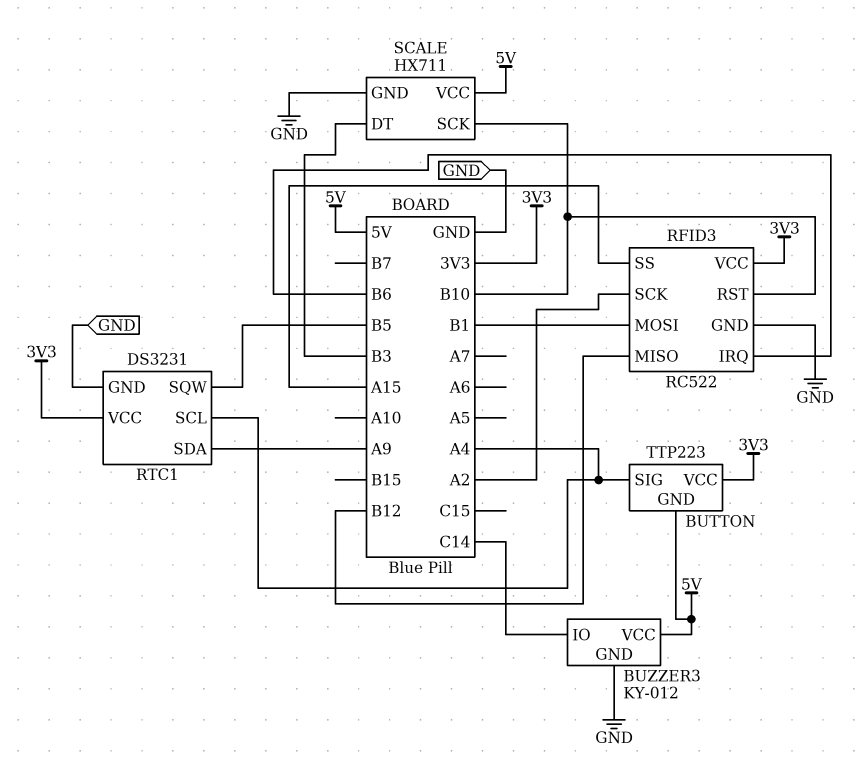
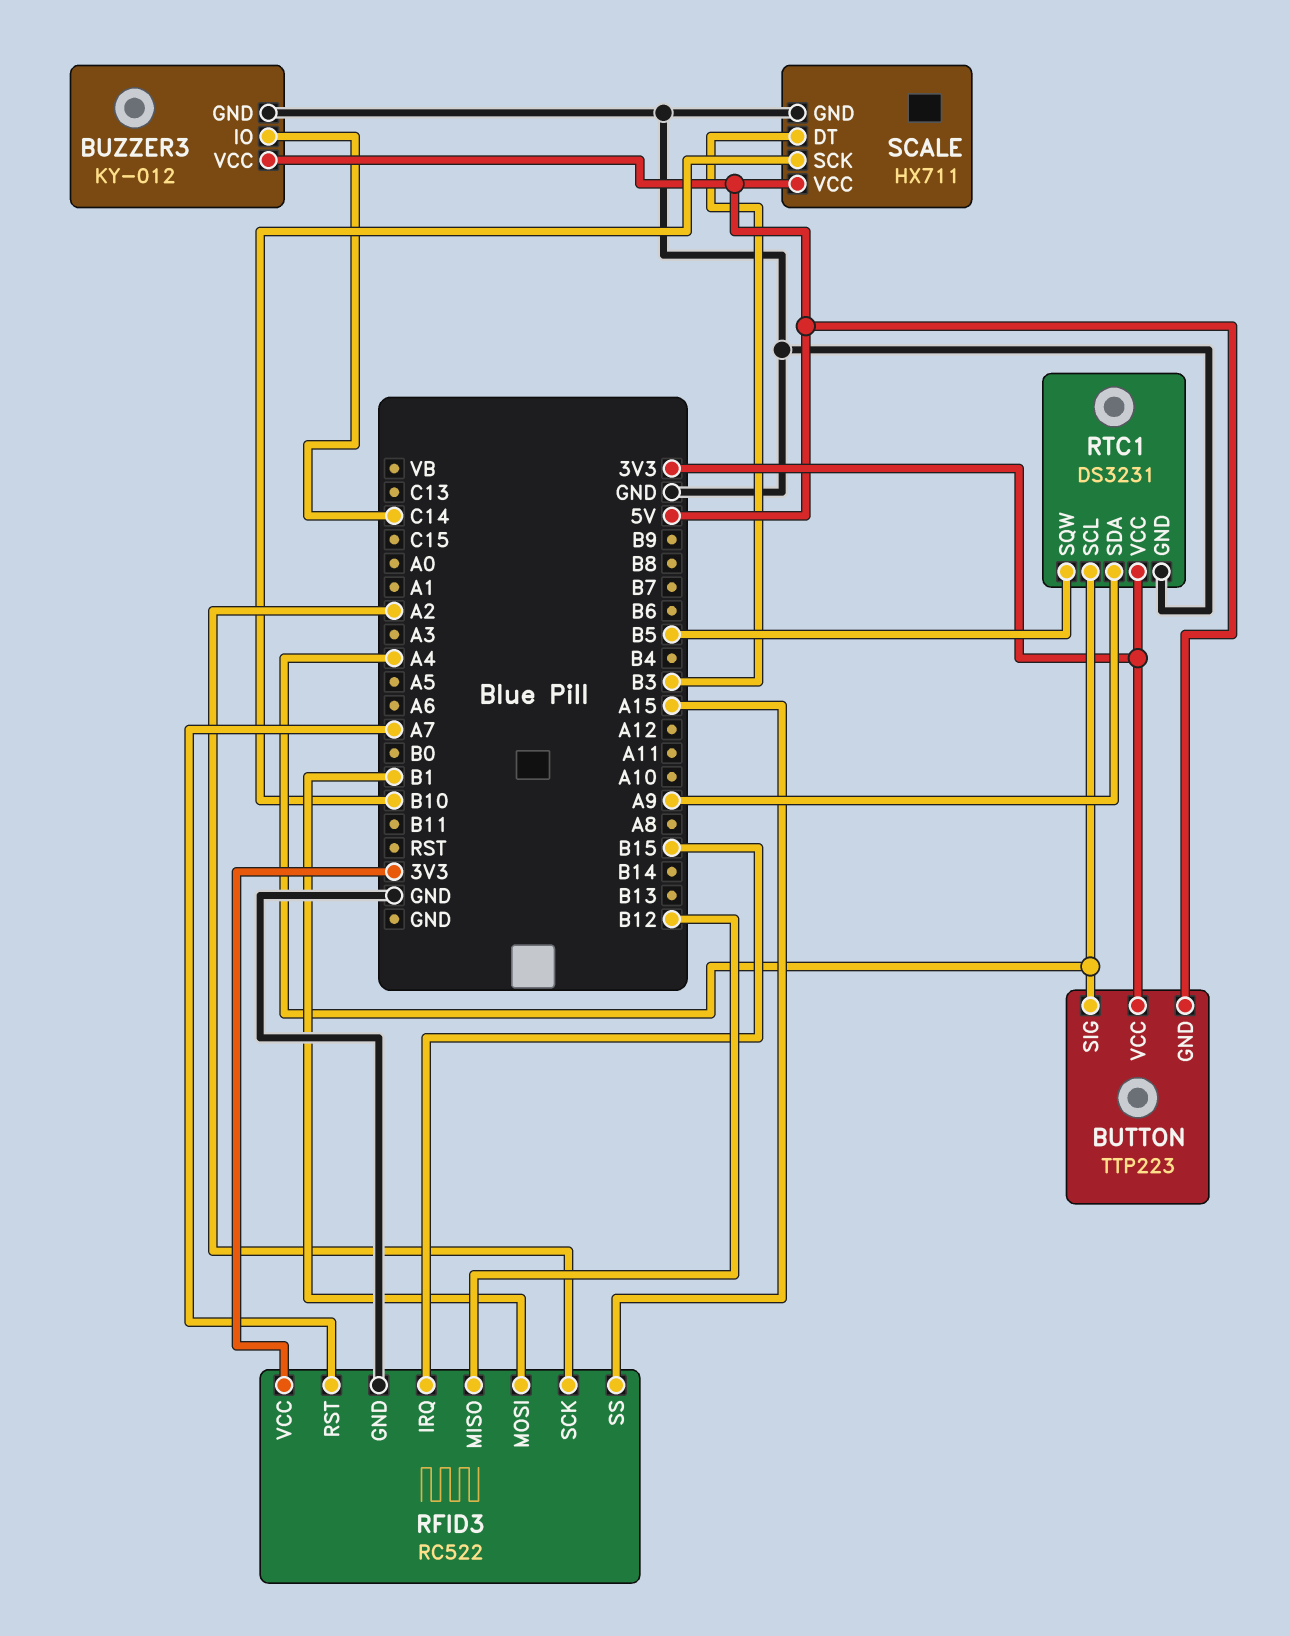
RFID3 pin IRQ: B6 -> B15
RFID3 pin RST: B10 -> A7

